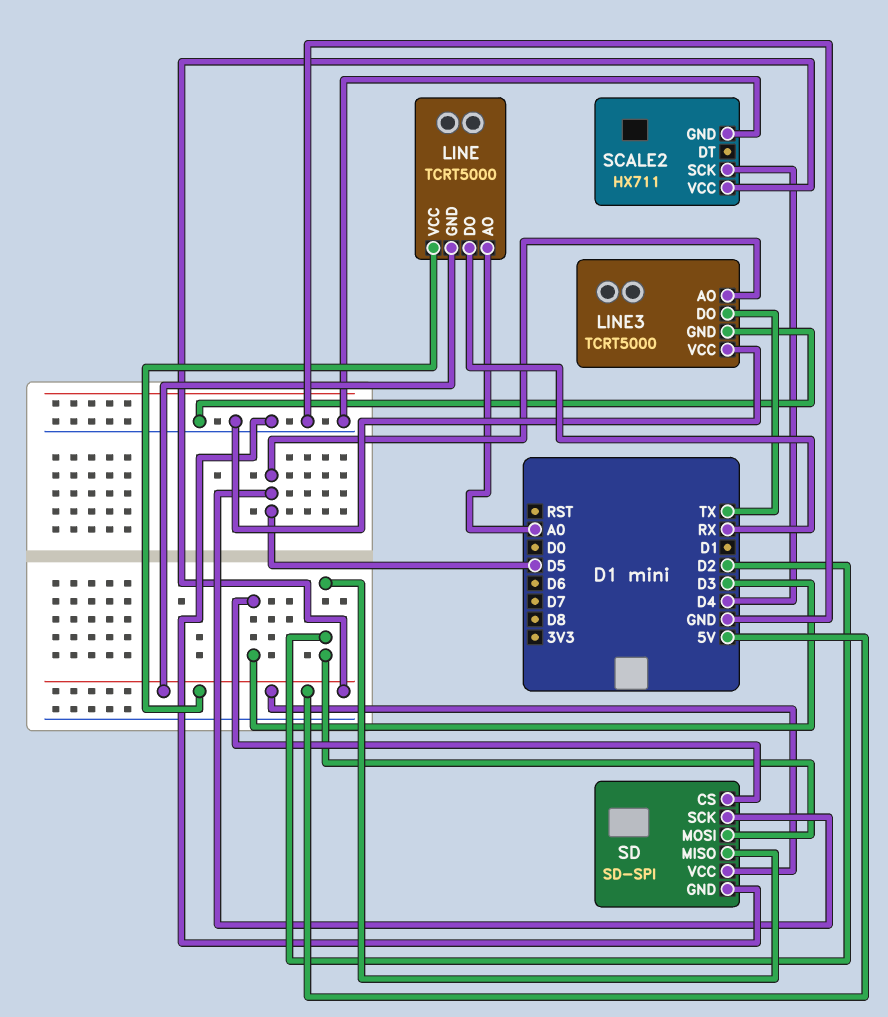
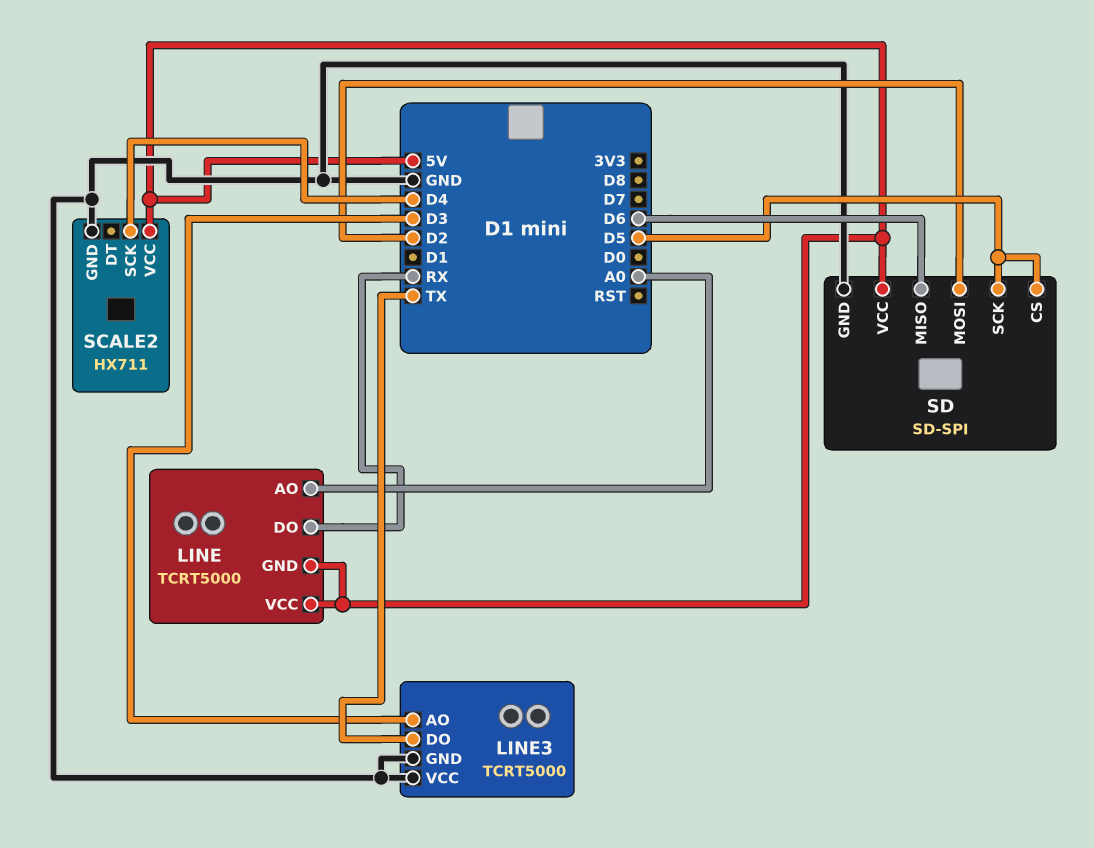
LINE3 pin AO: D5 -> D3
SD pin CS: D3 -> D5
SD pin MISO: D2 -> D6

